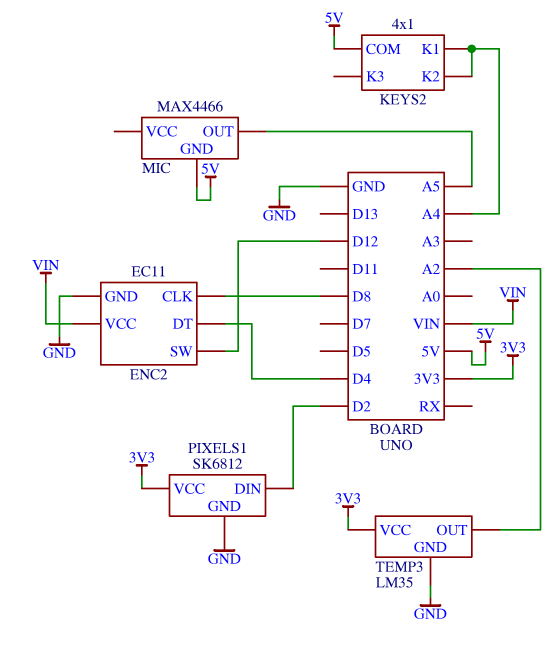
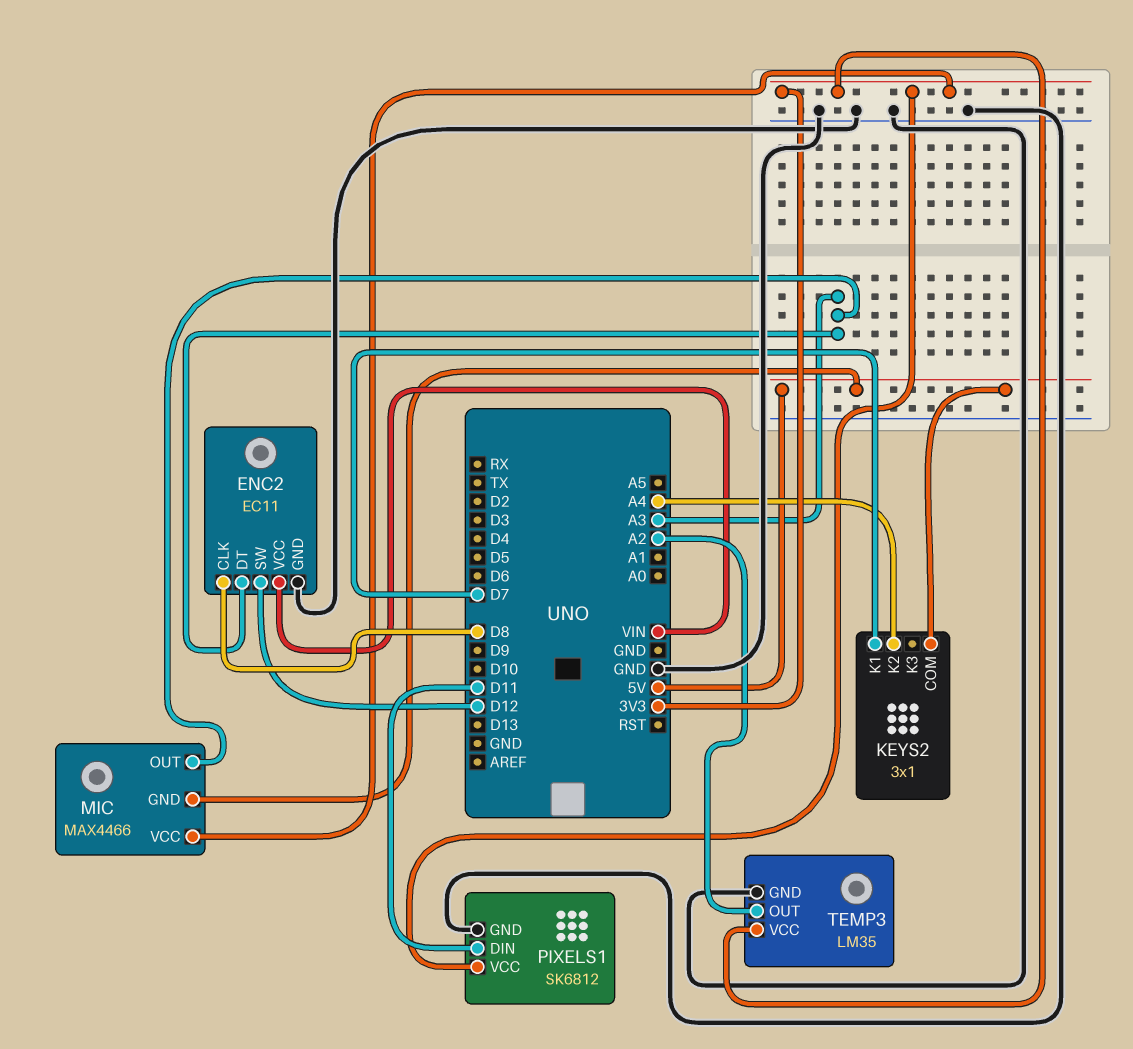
ENC2 pin DT: D4 -> A3
KEYS2: 4x1 -> 3x1
KEYS2 pin K1: A4 -> D7
MIC pin OUT: A5 -> A3
MIC pin VCC: none -> 3V3
PIXELS1 pin DIN: D2 -> D11

